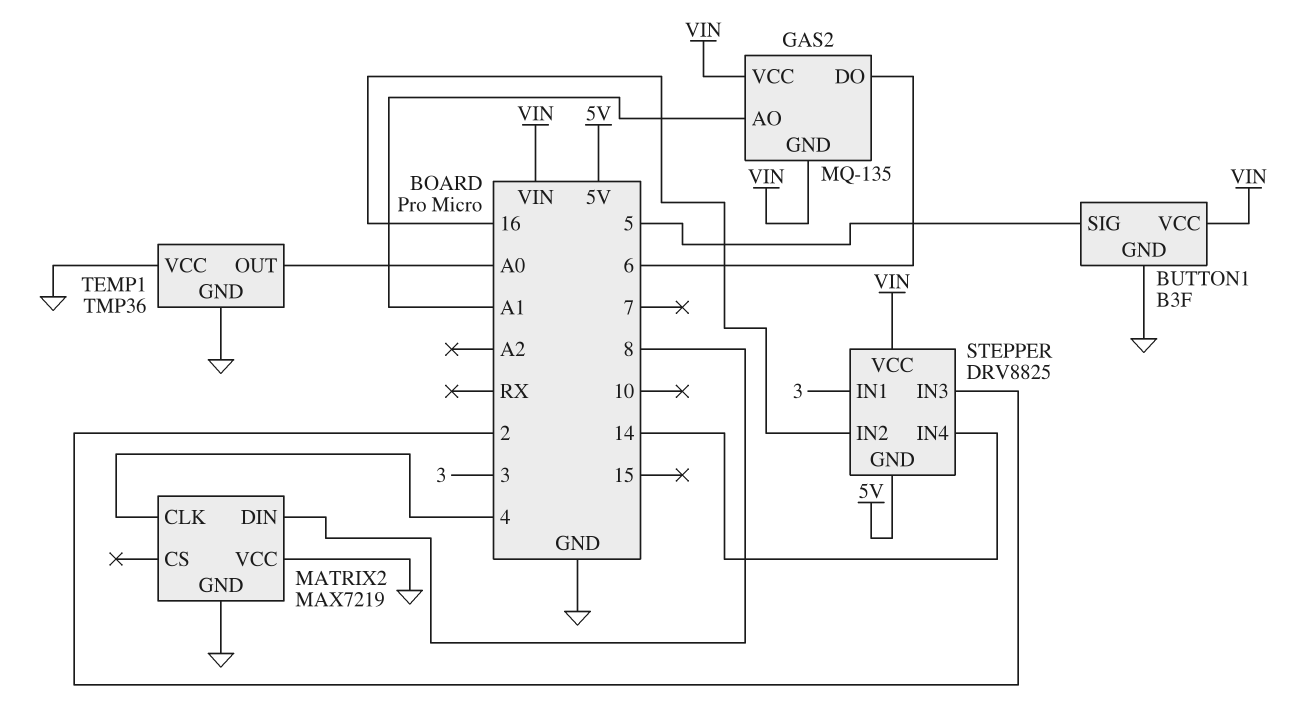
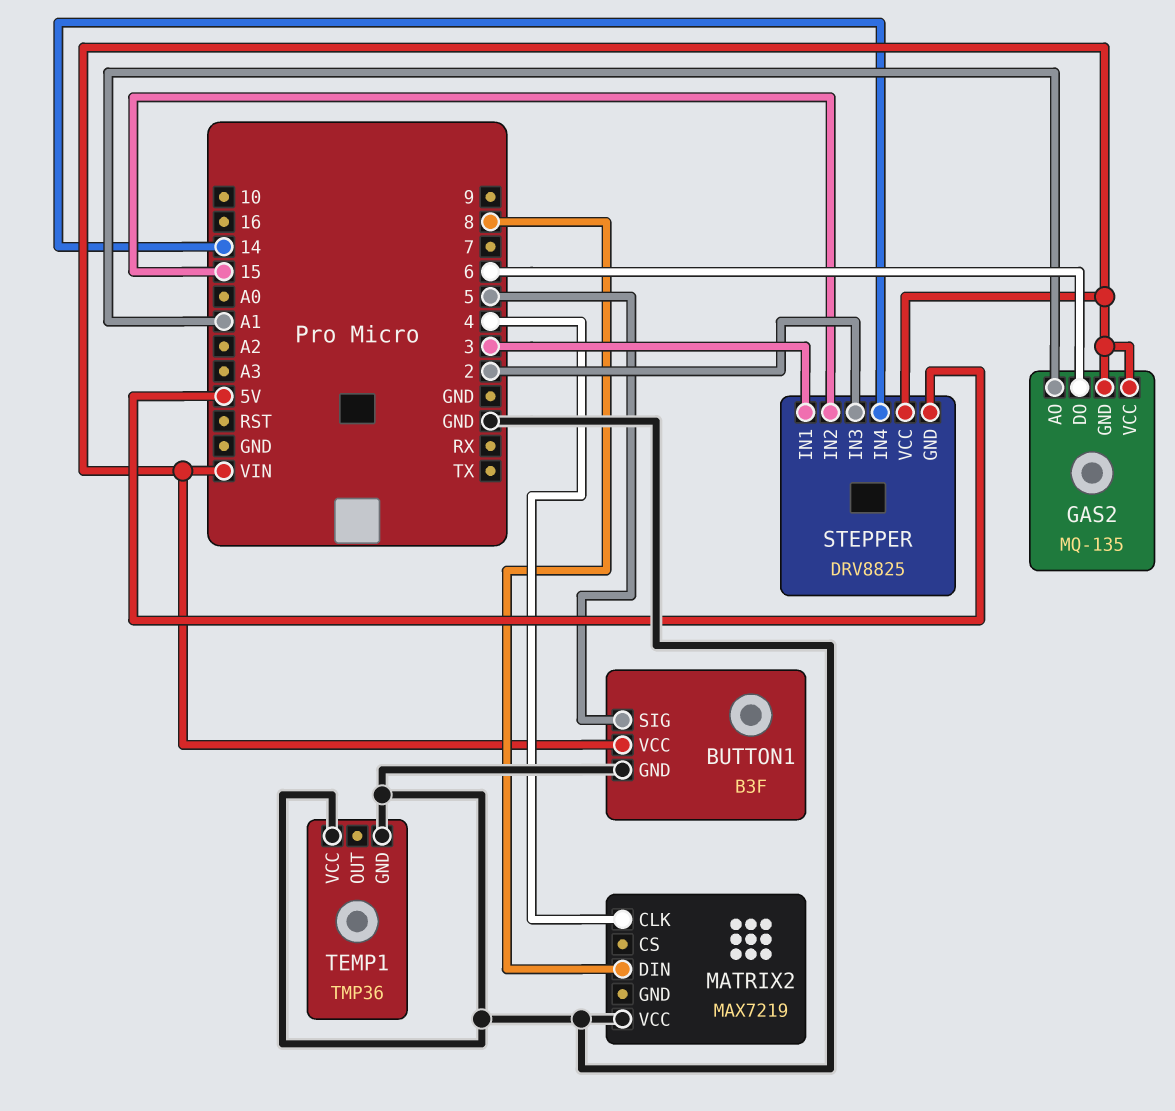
MATRIX2 pin GND: GND -> none
STEPPER pin IN2: 16 -> 15
TEMP1 pin OUT: A0 -> none

